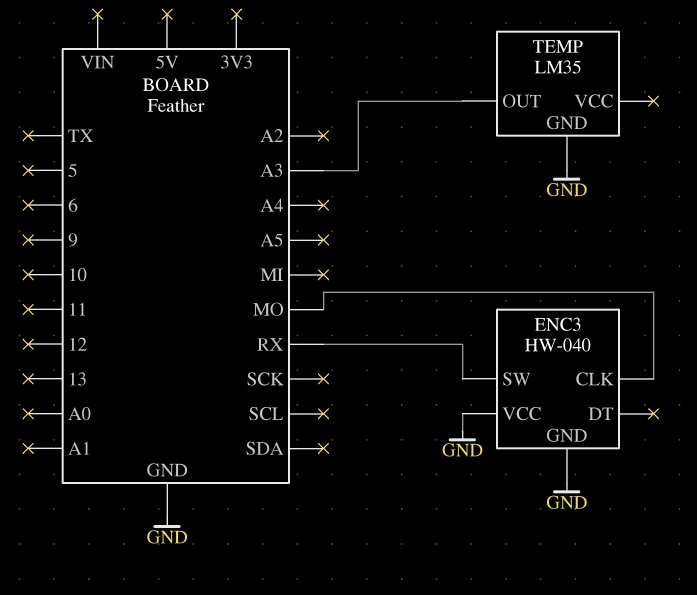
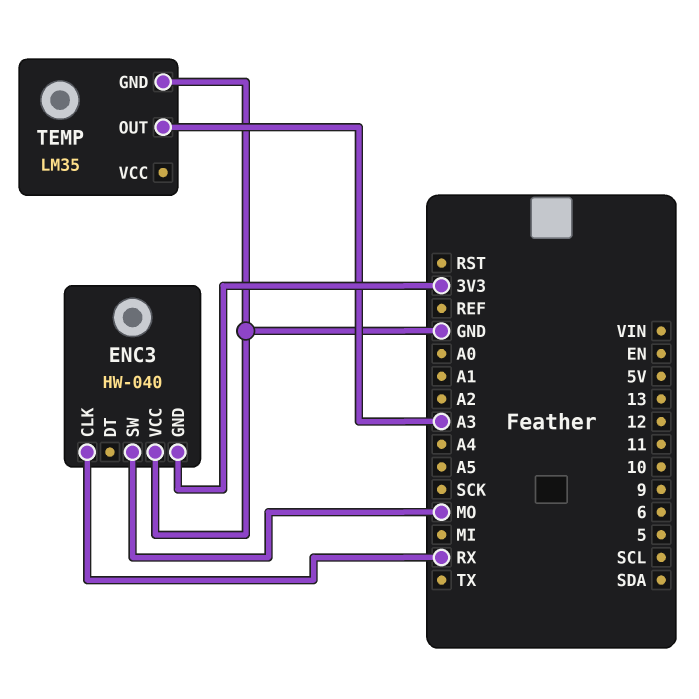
ENC3 pin CLK: MO -> RX
ENC3 pin GND: GND -> 3V3
ENC3 pin SW: RX -> MO

